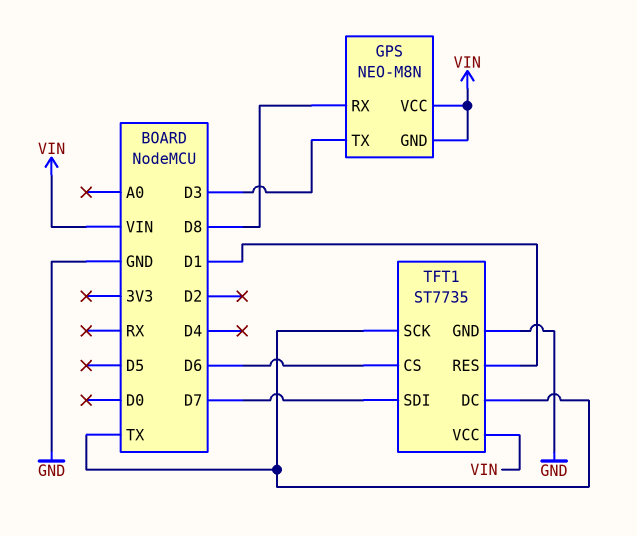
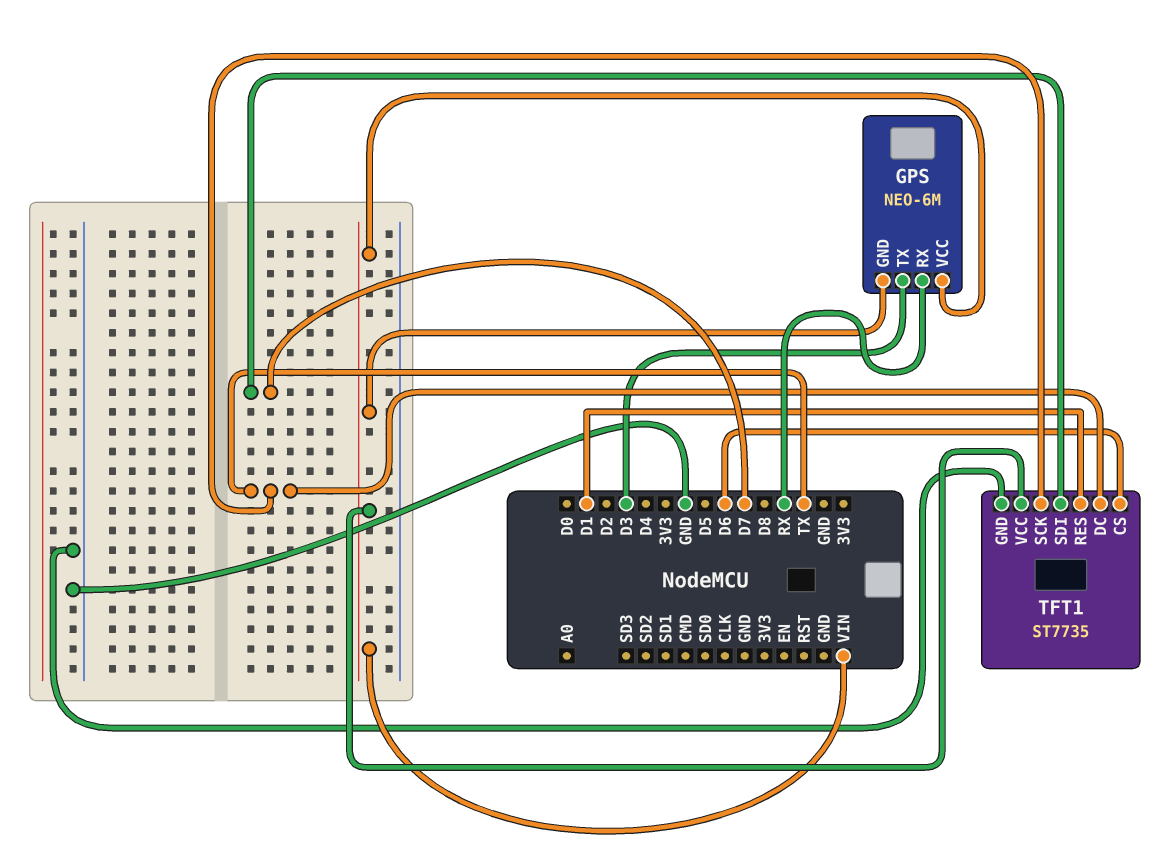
GPS: NEO-M8N -> NEO-6M
GPS pin RX: D8 -> RX

